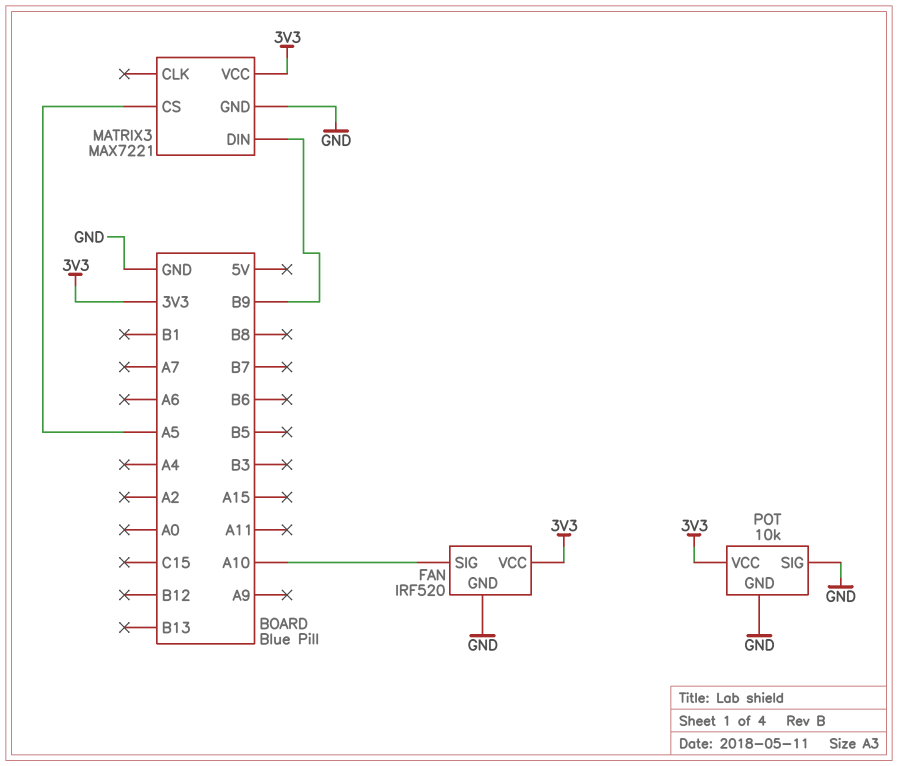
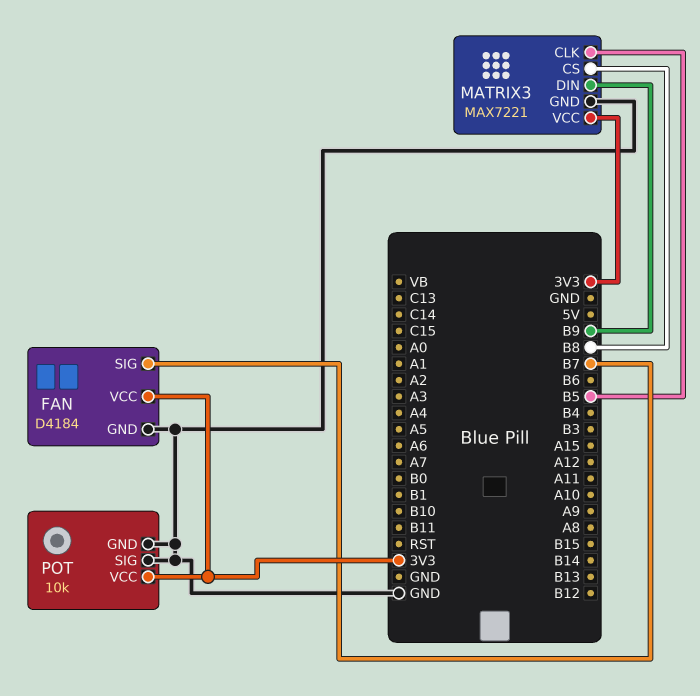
FAN: IRF520 -> D4184
FAN pin SIG: A10 -> B7
MATRIX3 pin CLK: none -> B5
MATRIX3 pin CS: A5 -> B8

